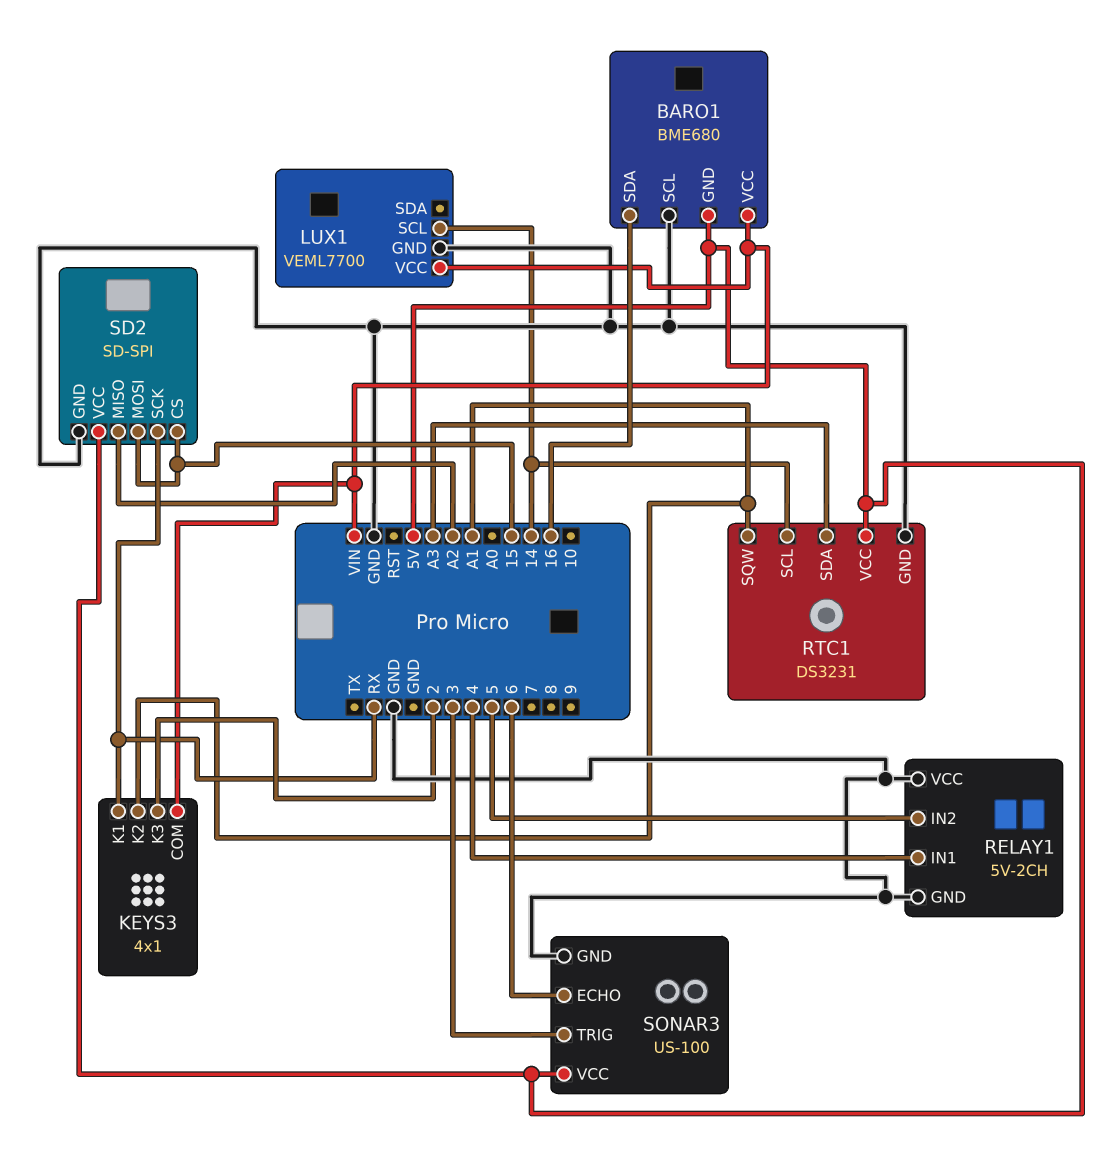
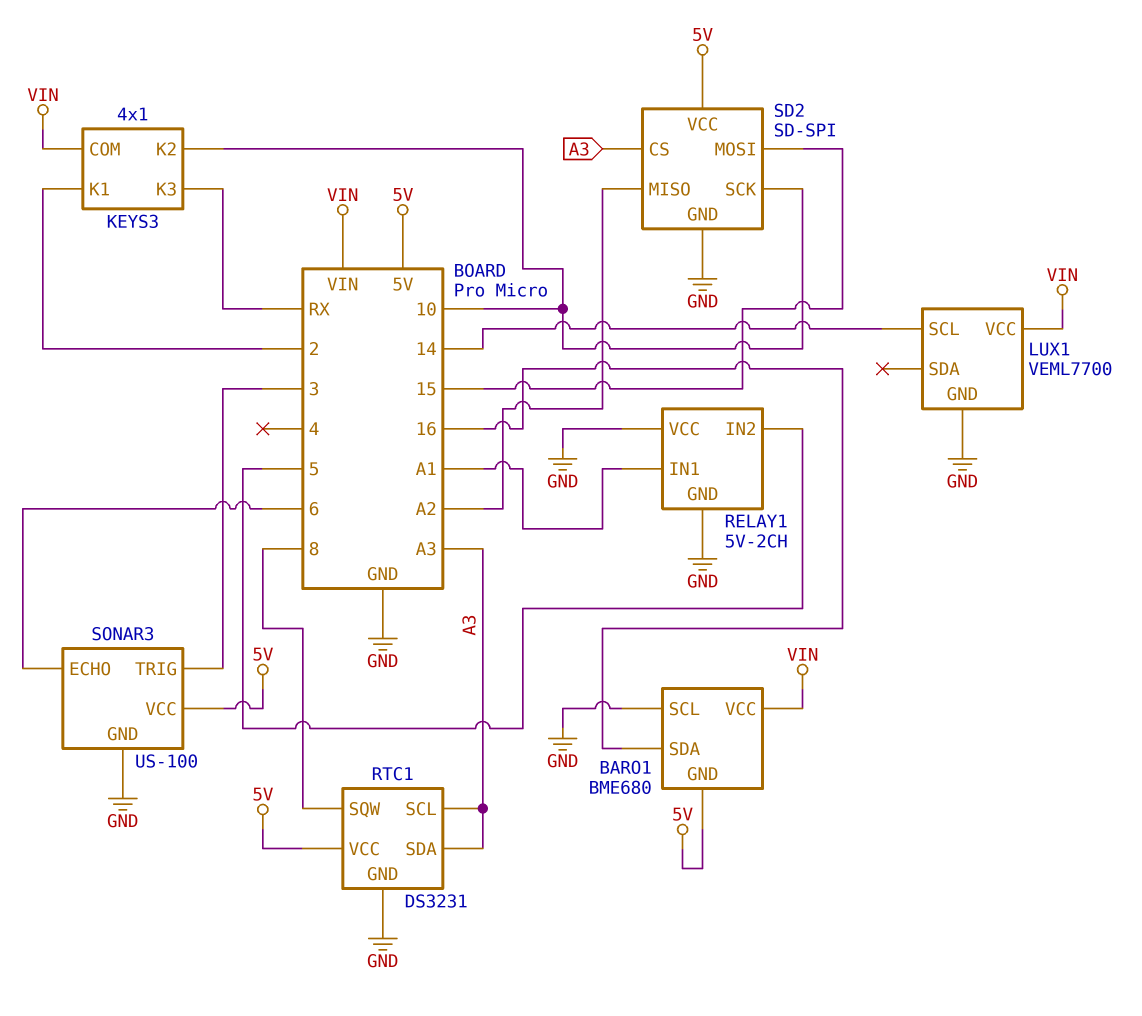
KEYS3 pin K1: RX -> 2
KEYS3 pin K2: A1 -> 10
KEYS3 pin K3: 2 -> RX
RELAY1 pin IN1: 4 -> A1
RTC1 pin SCL: 14 -> A3
RTC1 pin SQW: A1 -> 8
SD2 pin CS: 15 -> A3
SD2 pin SCK: RX -> 10

